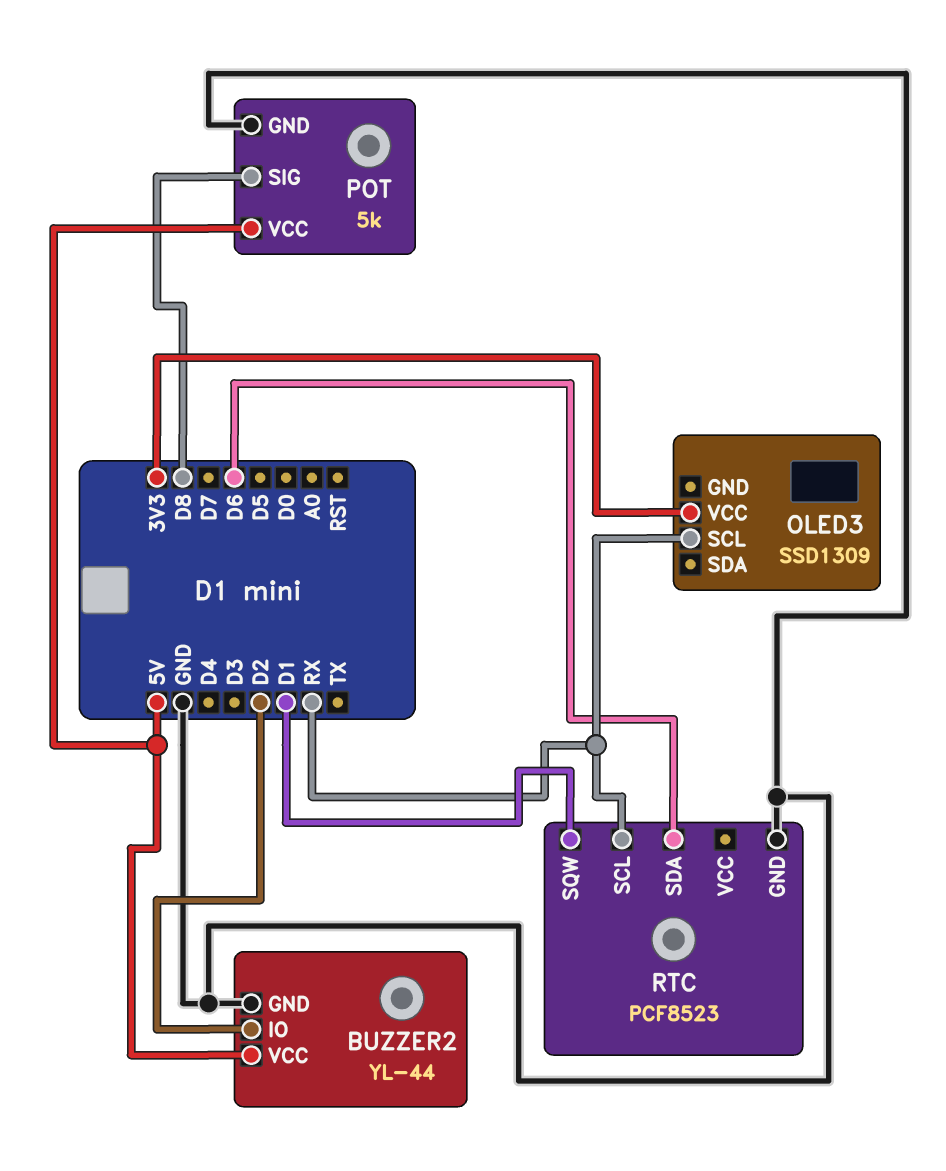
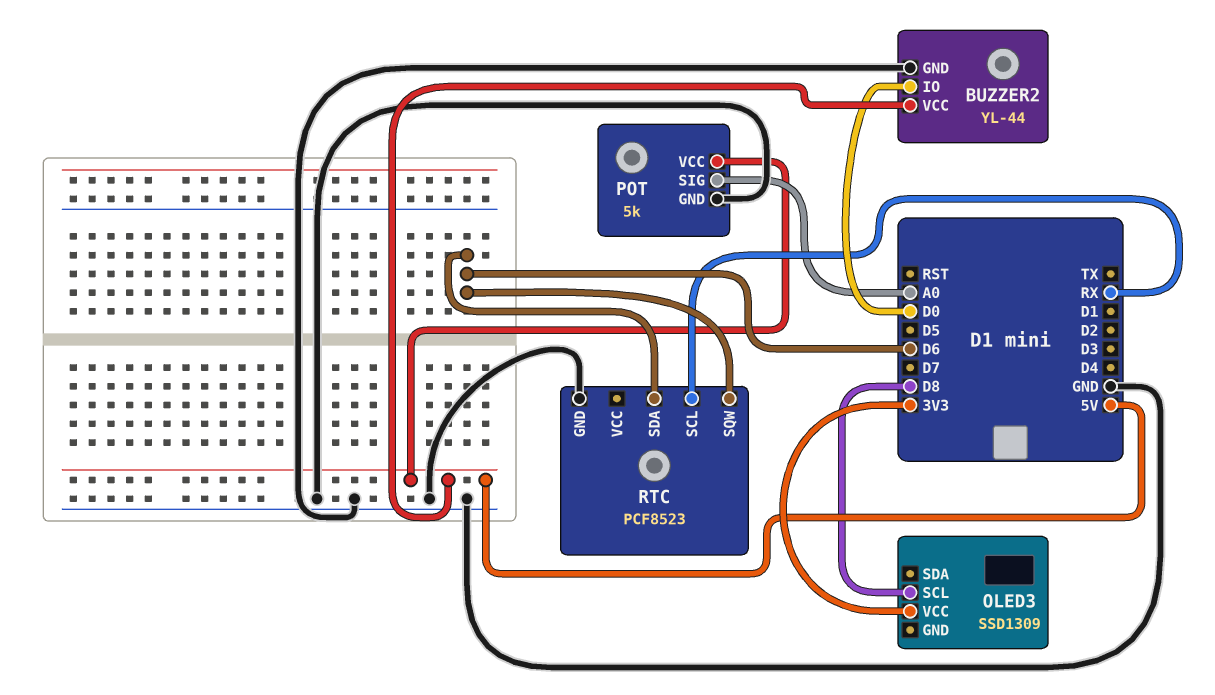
BUZZER2 pin IO: D2 -> D0
OLED3 pin SCL: RX -> D8
POT pin SIG: D8 -> A0
RTC pin SQW: D1 -> D6

